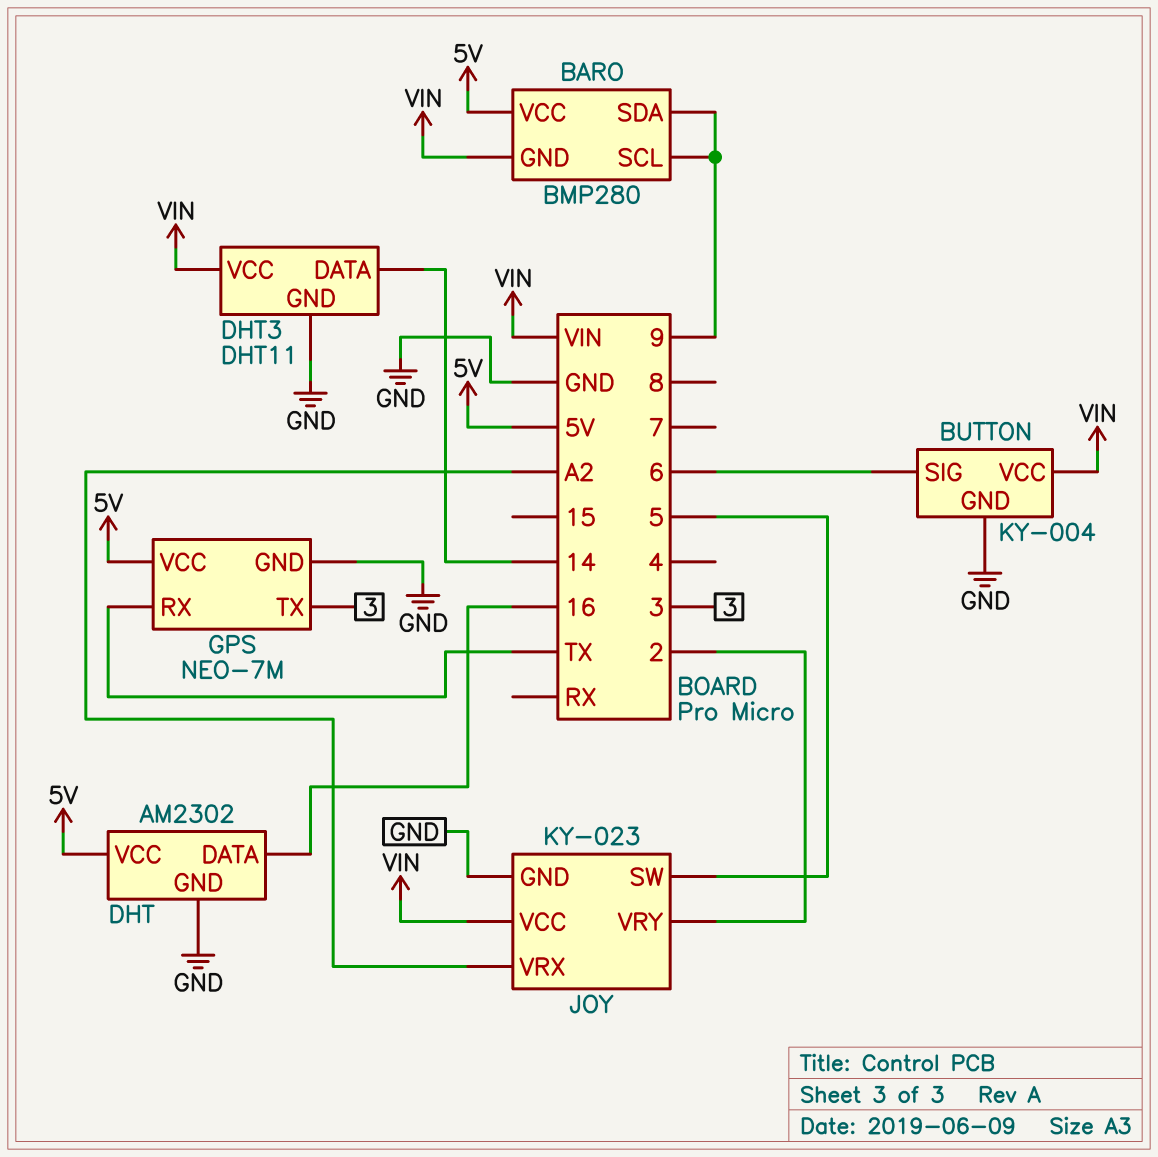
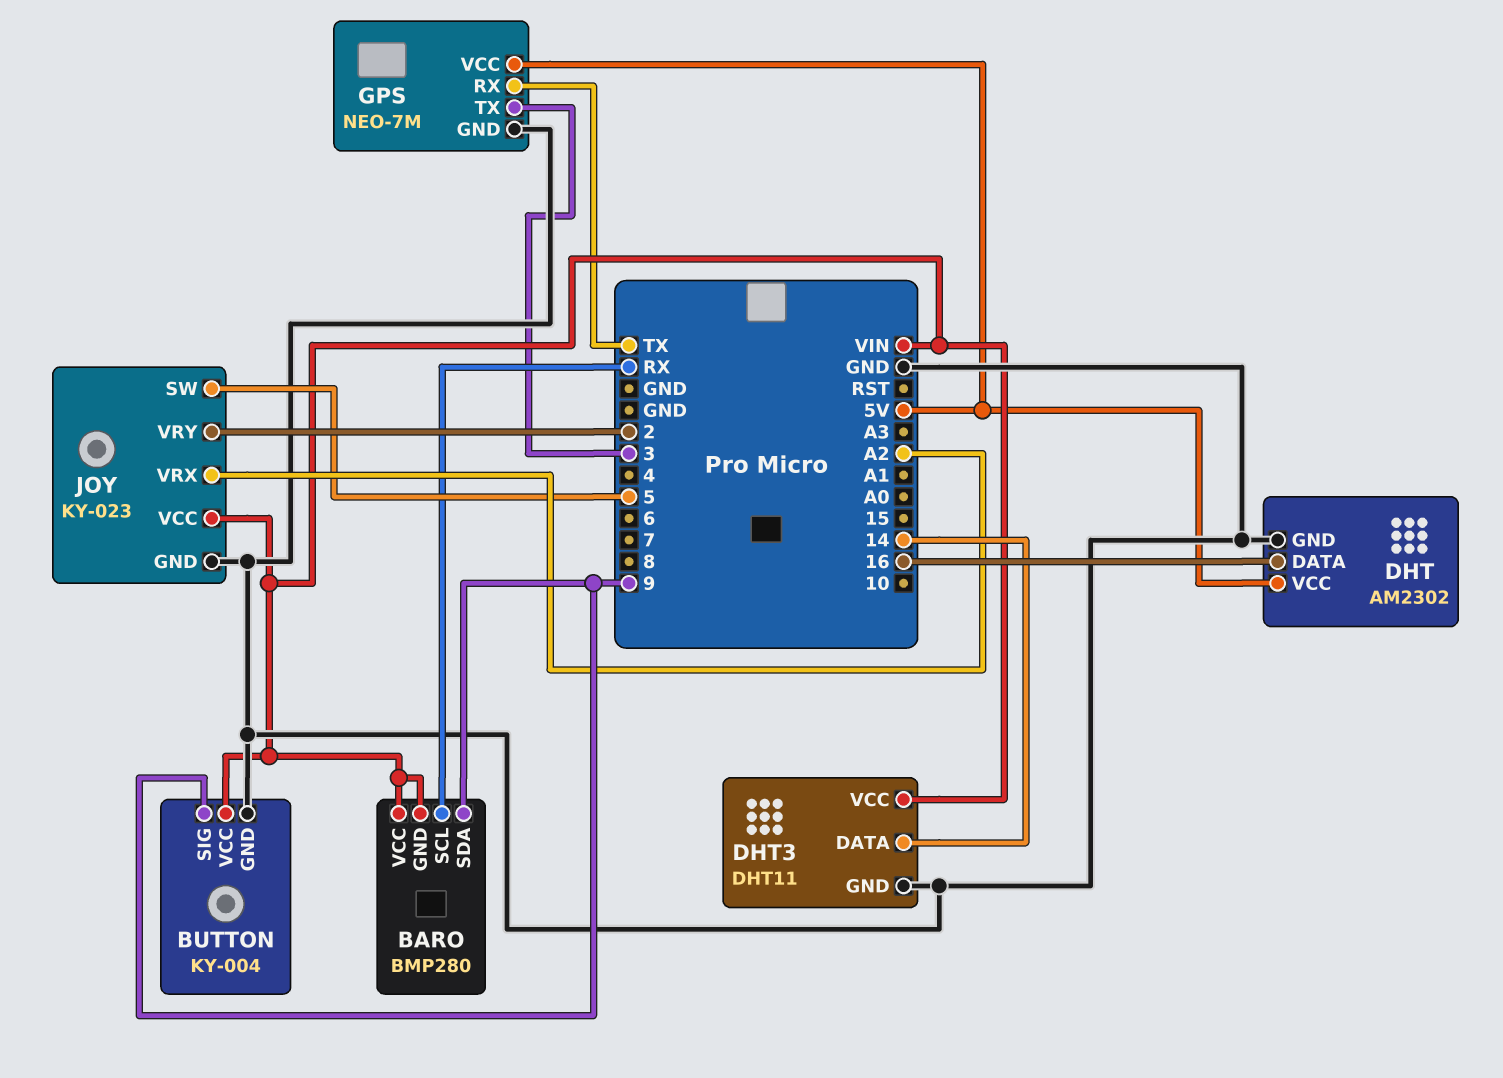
BARO pin SCL: 9 -> RX
BARO pin VCC: 5V -> VIN
BUTTON pin SIG: 6 -> 9

